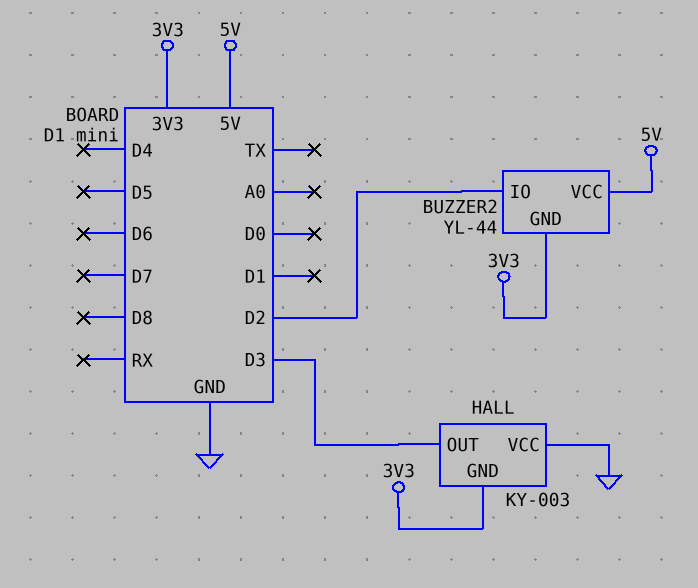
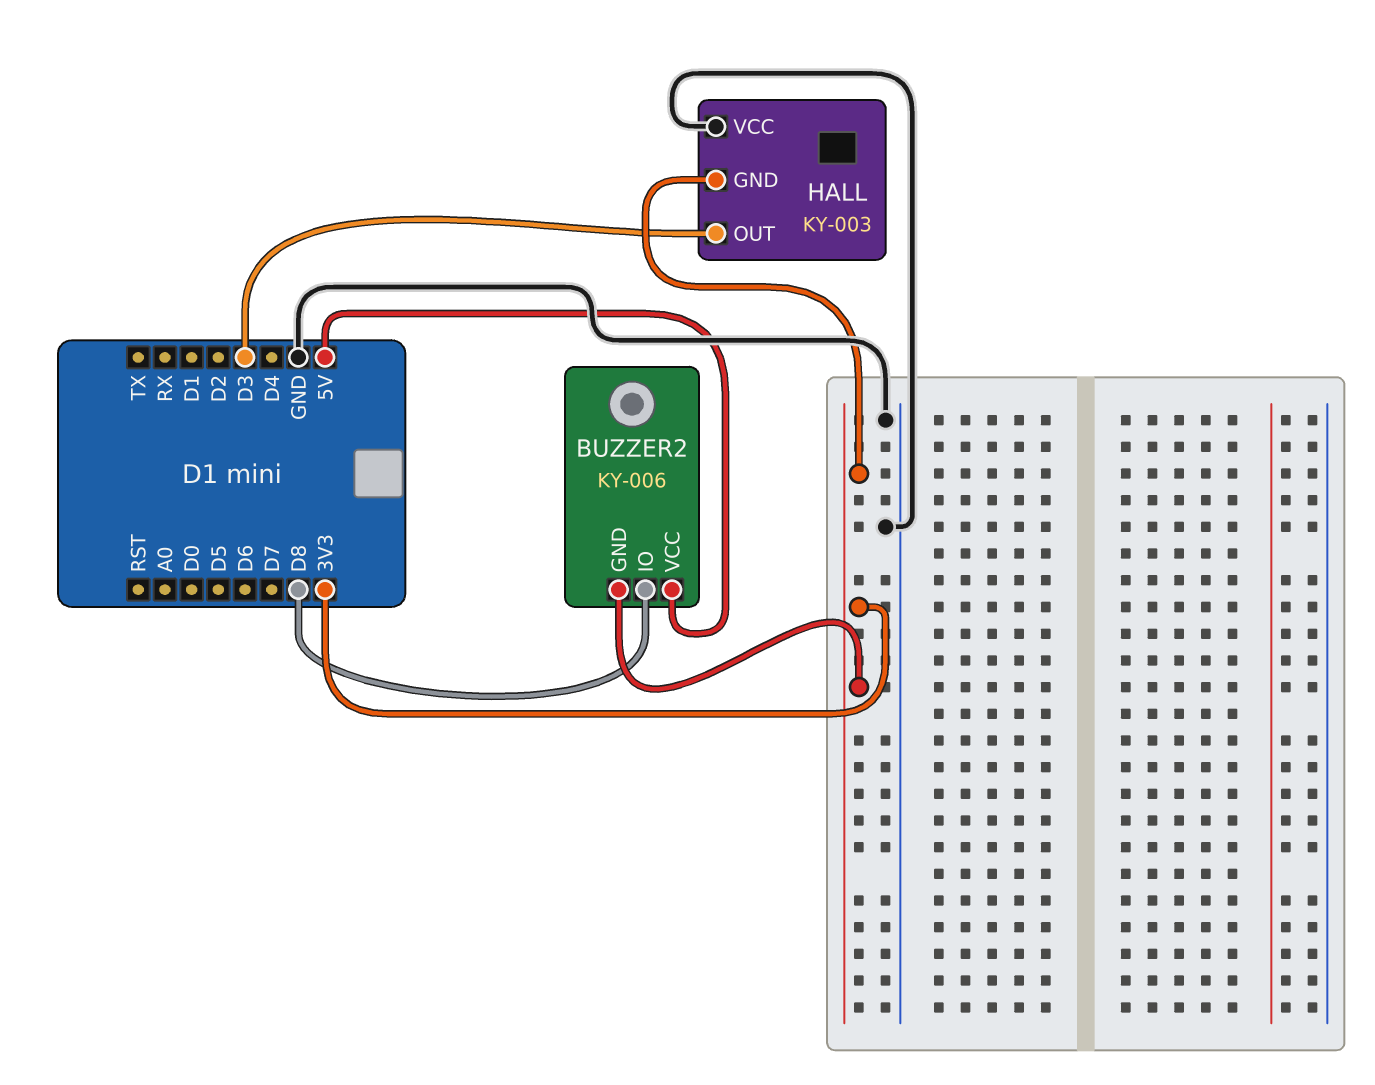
BUZZER2: YL-44 -> KY-006
BUZZER2 pin IO: D2 -> D8

